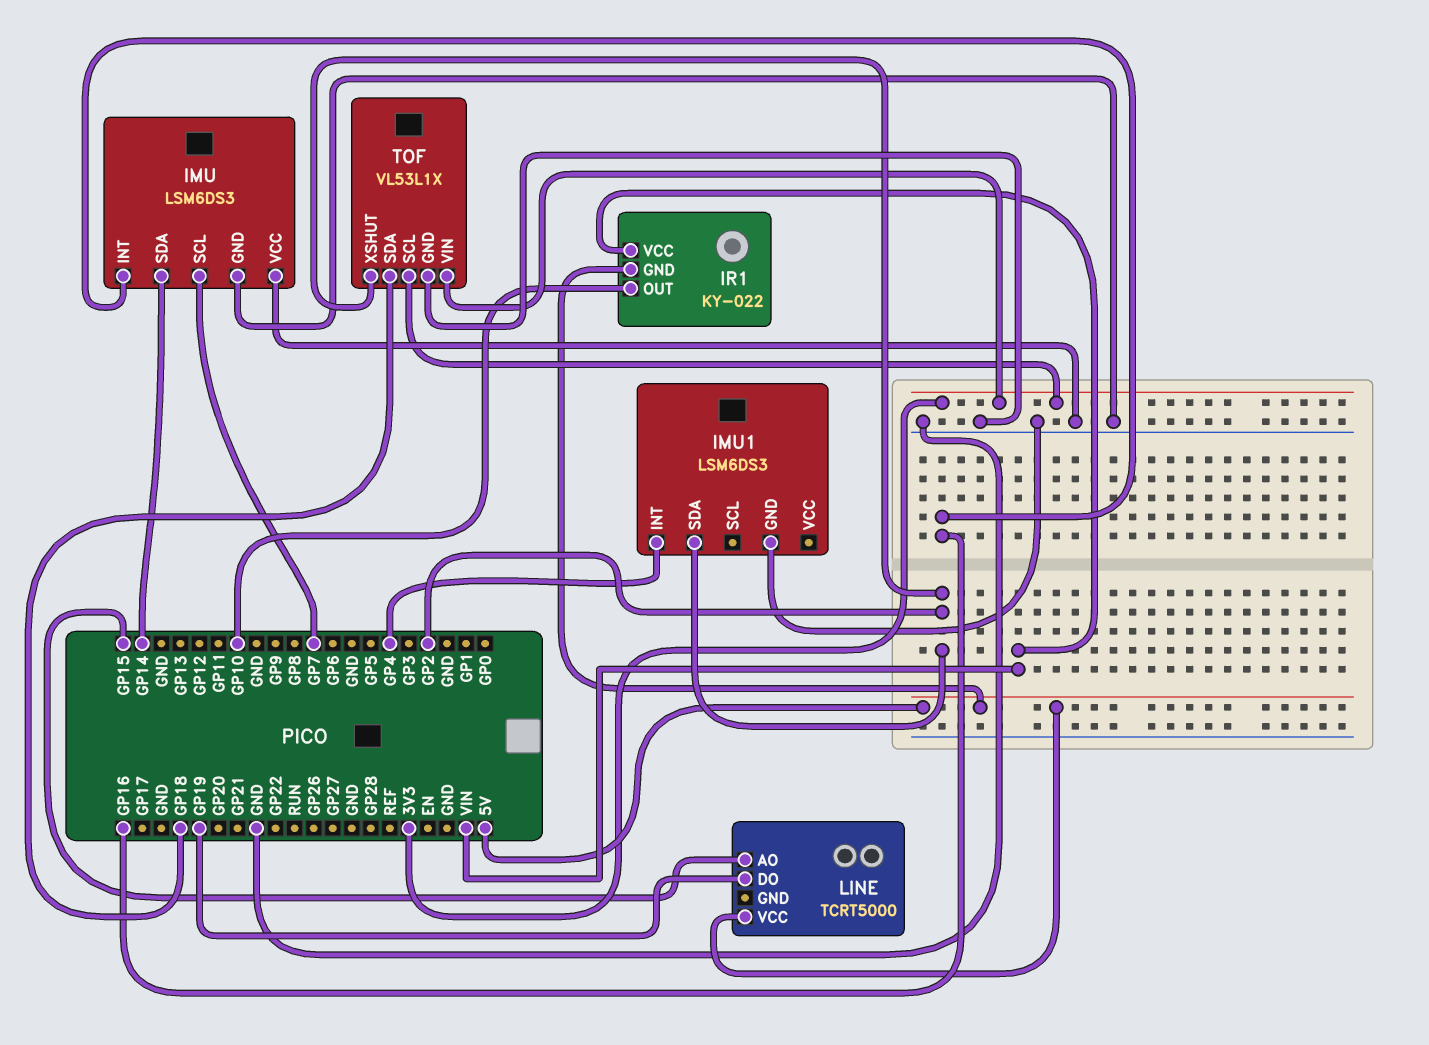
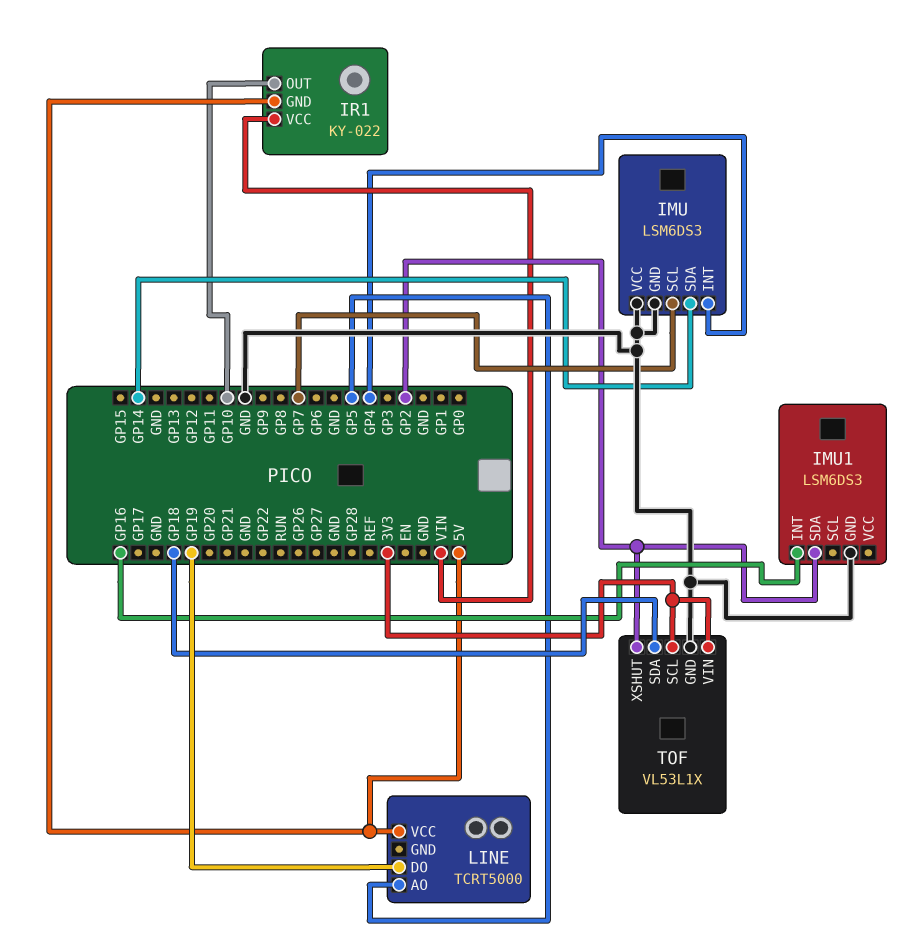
IMU pin INT: GP16 -> GP4
IMU1 pin INT: GP4 -> GP16
LINE pin AO: GP15 -> GP5

